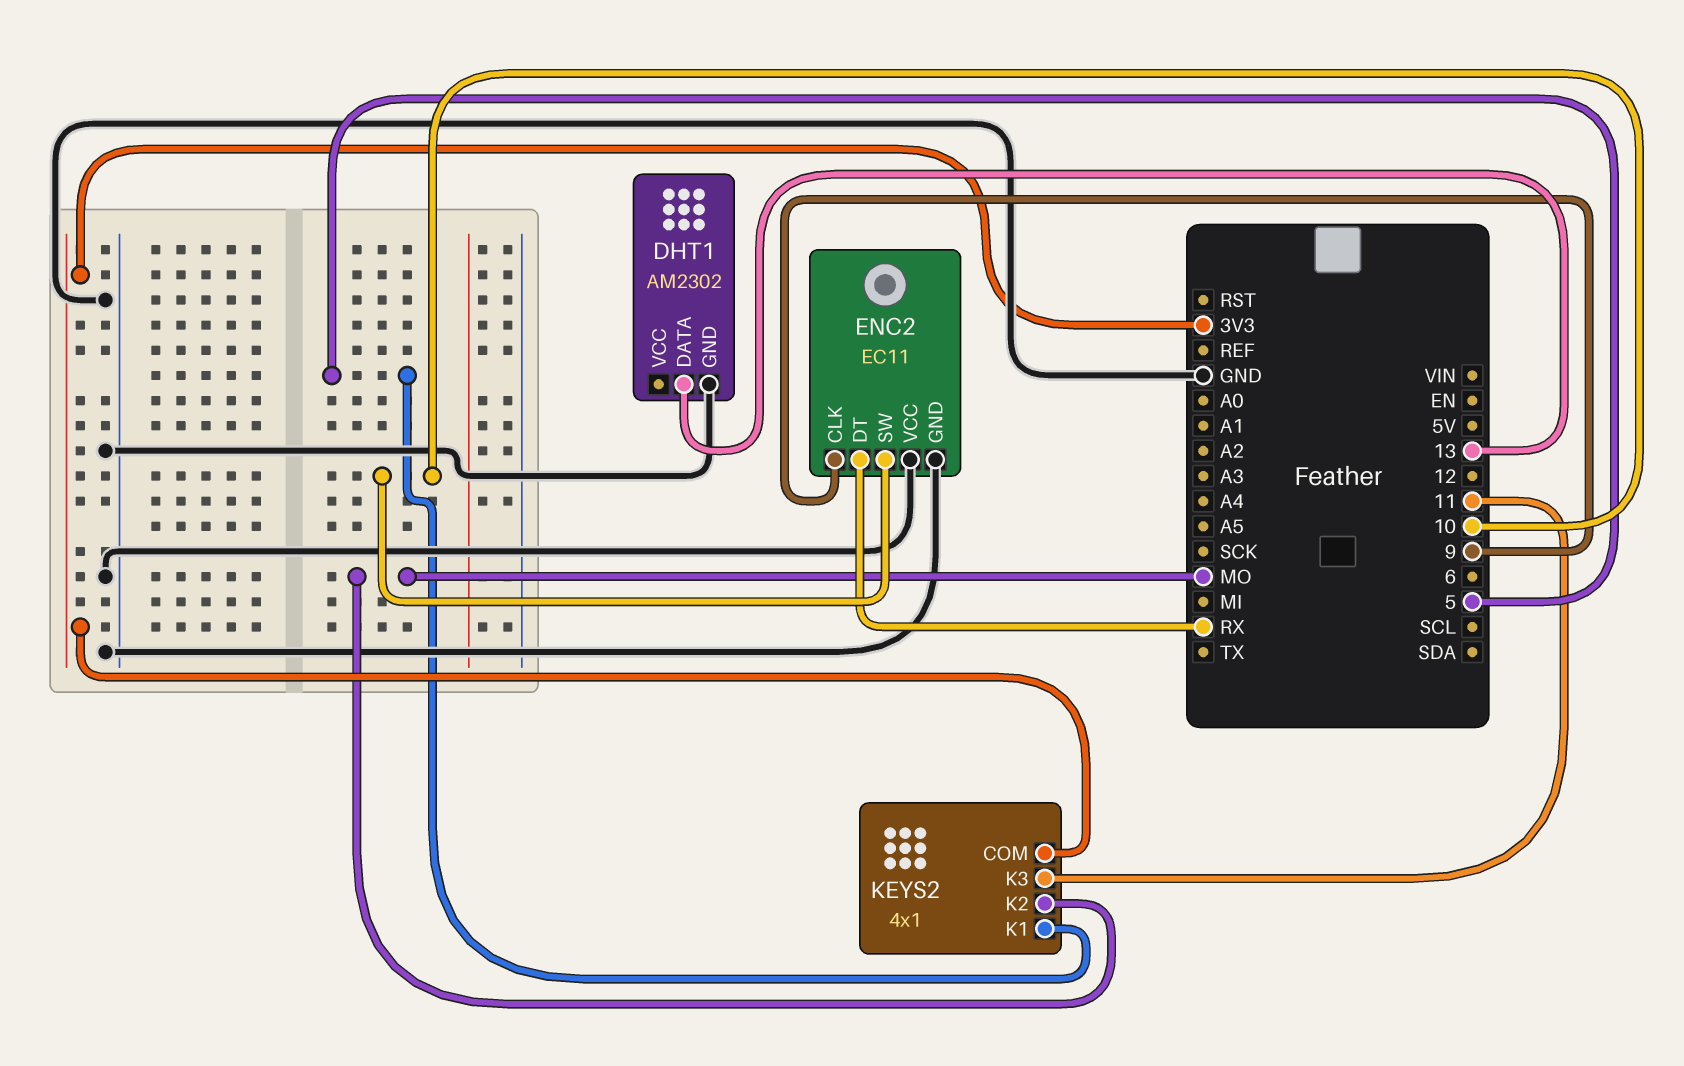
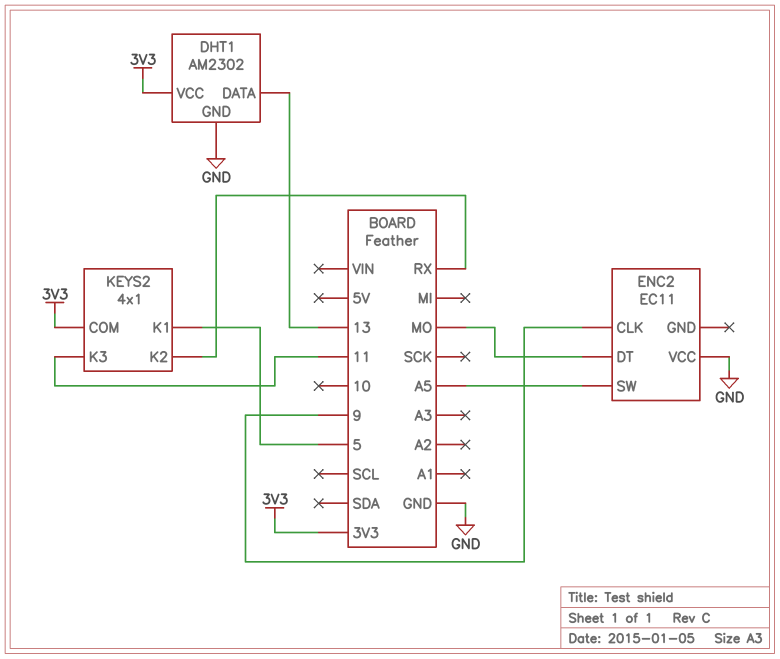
DHT1 pin VCC: none -> 3V3
ENC2 pin DT: RX -> MO
ENC2 pin GND: GND -> none
ENC2 pin SW: 10 -> A5
KEYS2 pin K2: MO -> RX

